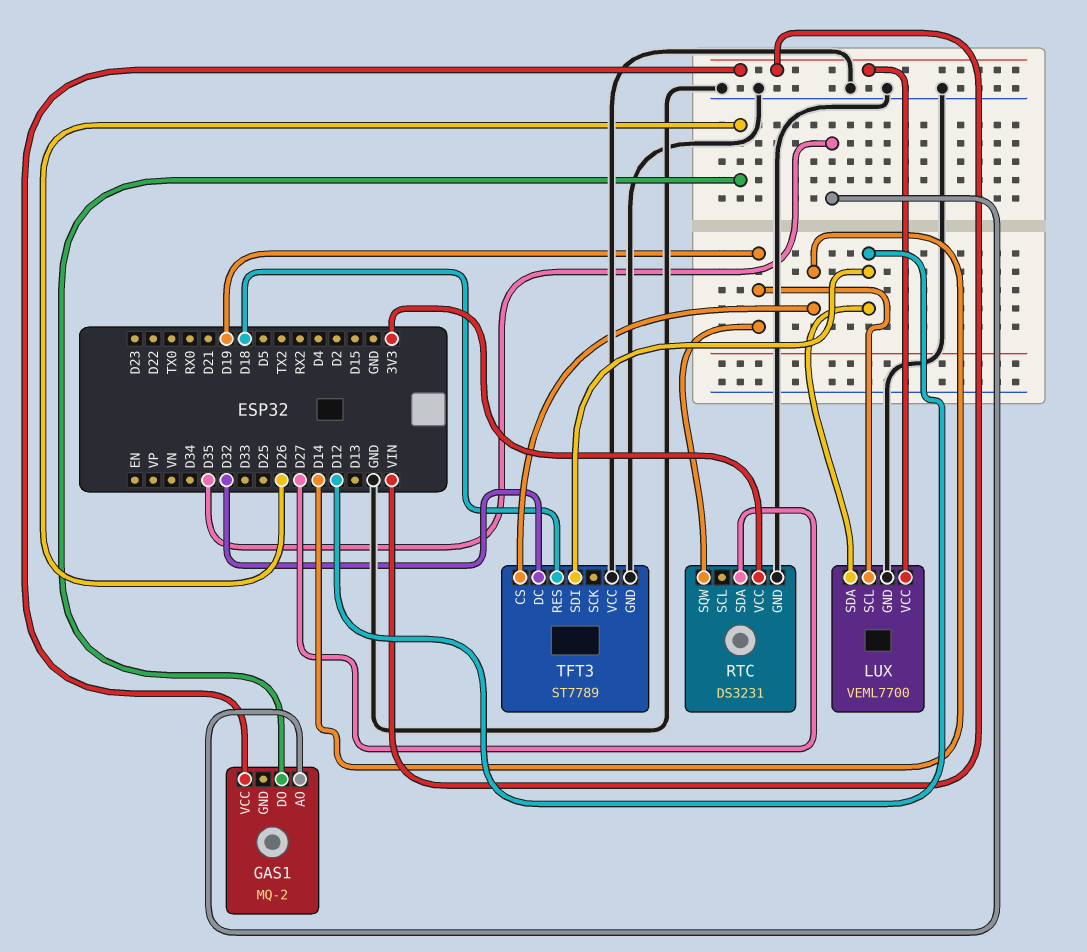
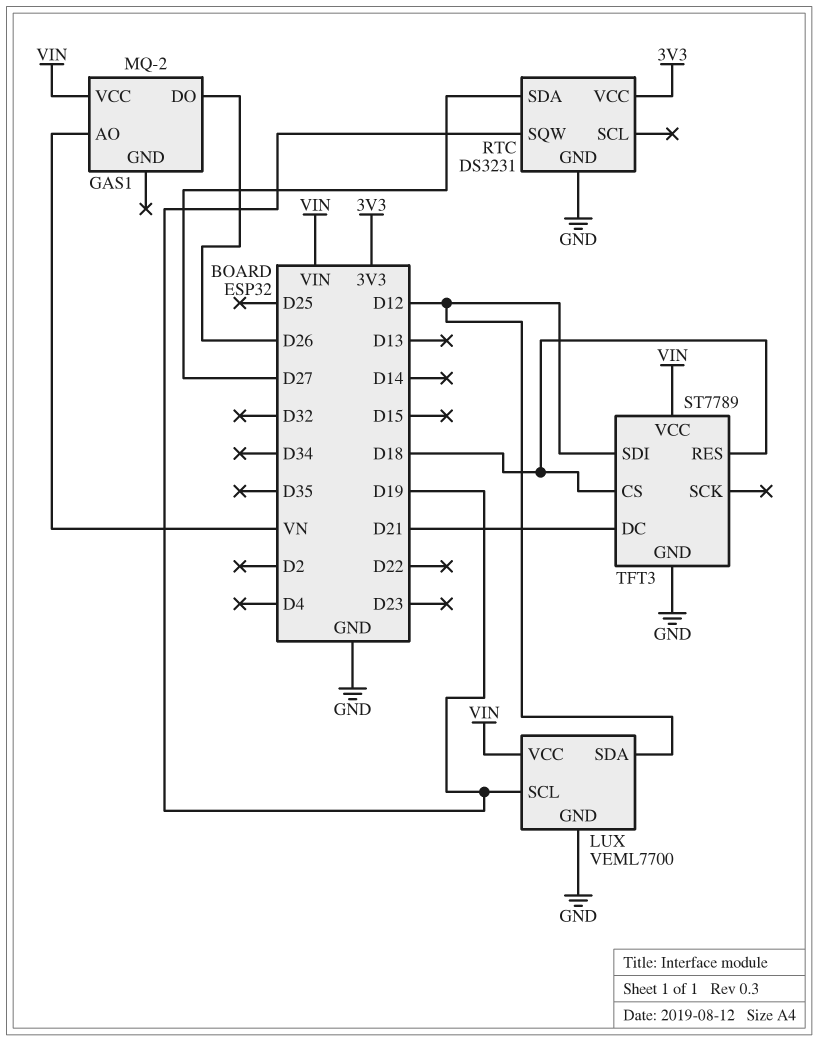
GAS1 pin AO: D35 -> VN
TFT3 pin CS: D14 -> D18
TFT3 pin DC: D32 -> D21
TFT3 pin VCC: GND -> VIN

